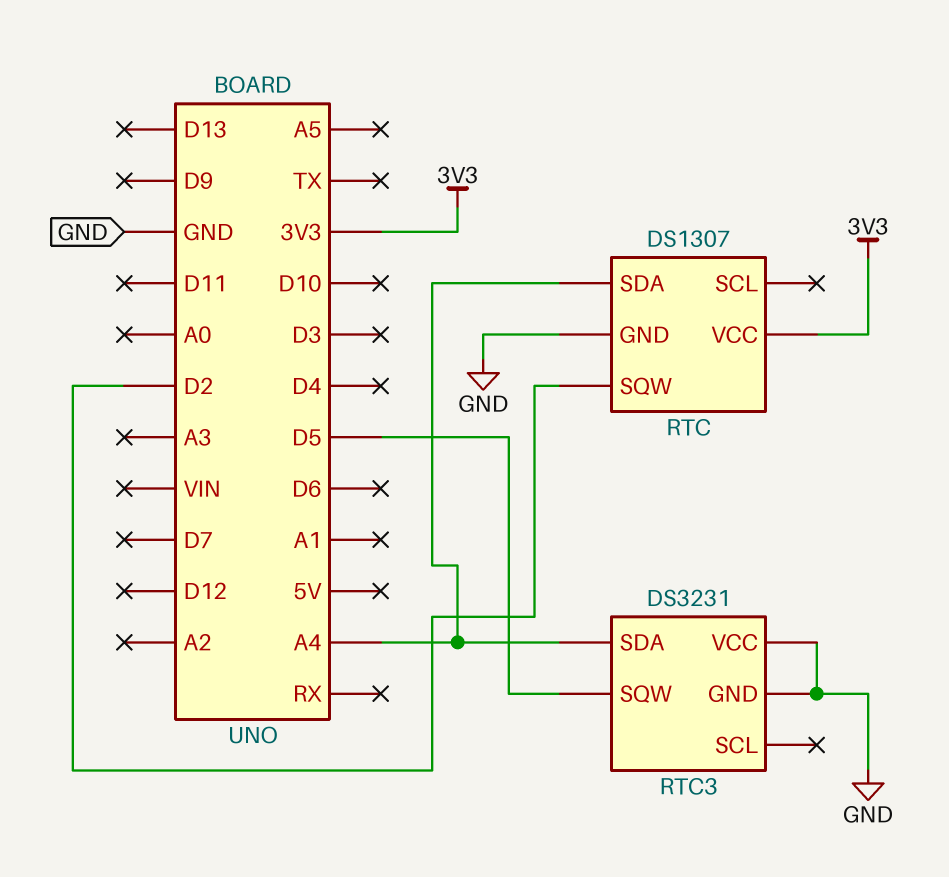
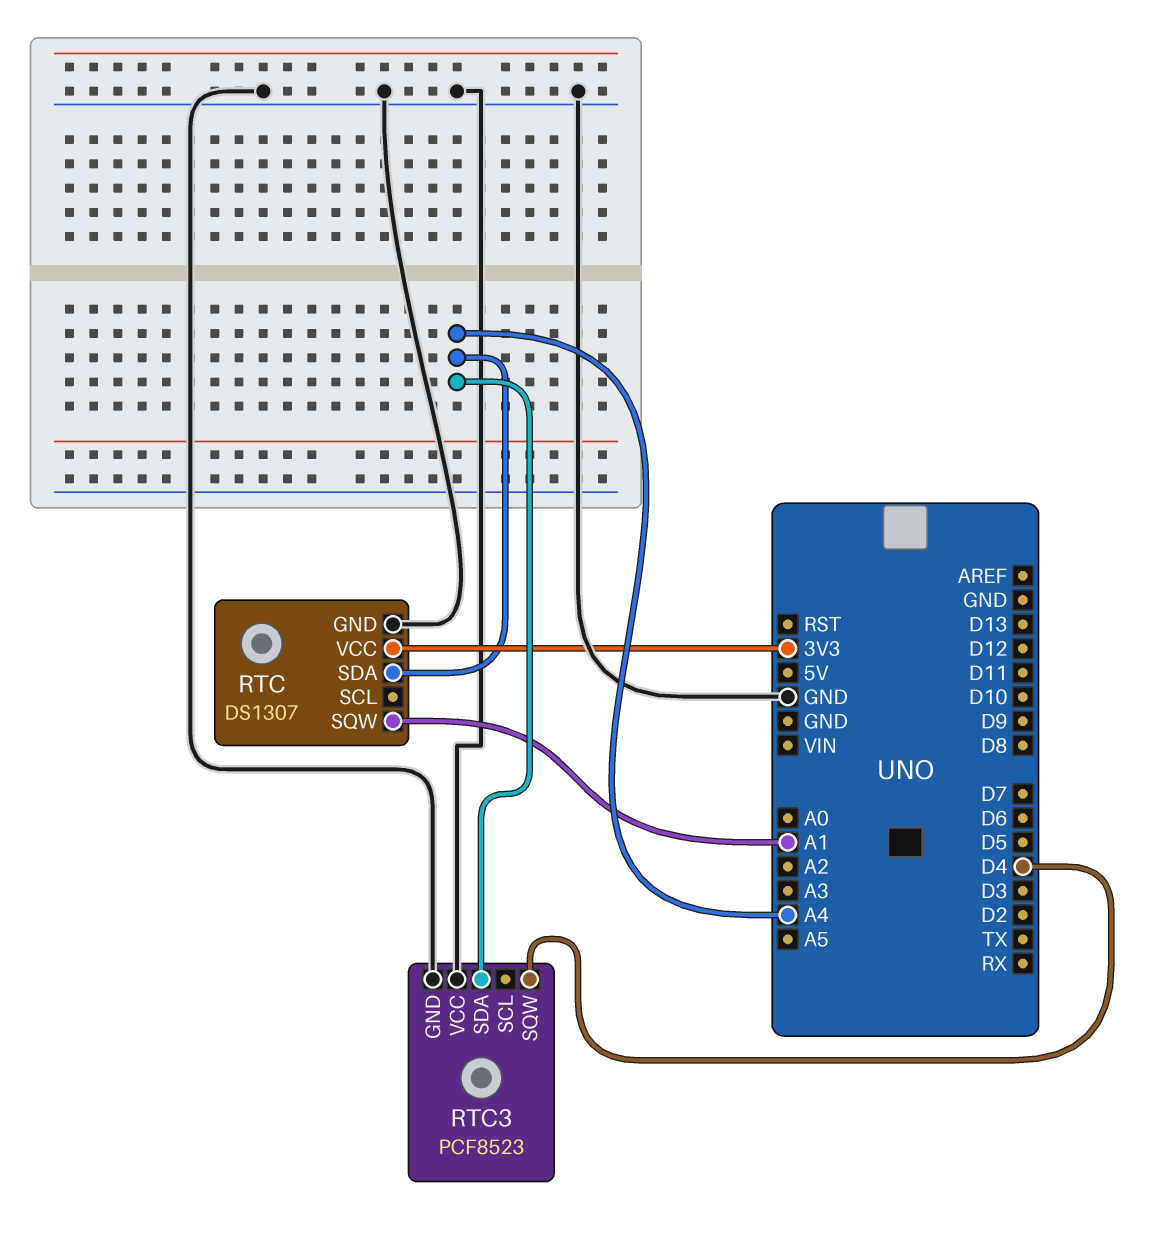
RTC pin SQW: D2 -> A1
RTC3: DS3231 -> PCF8523
RTC3 pin SQW: D5 -> D4

